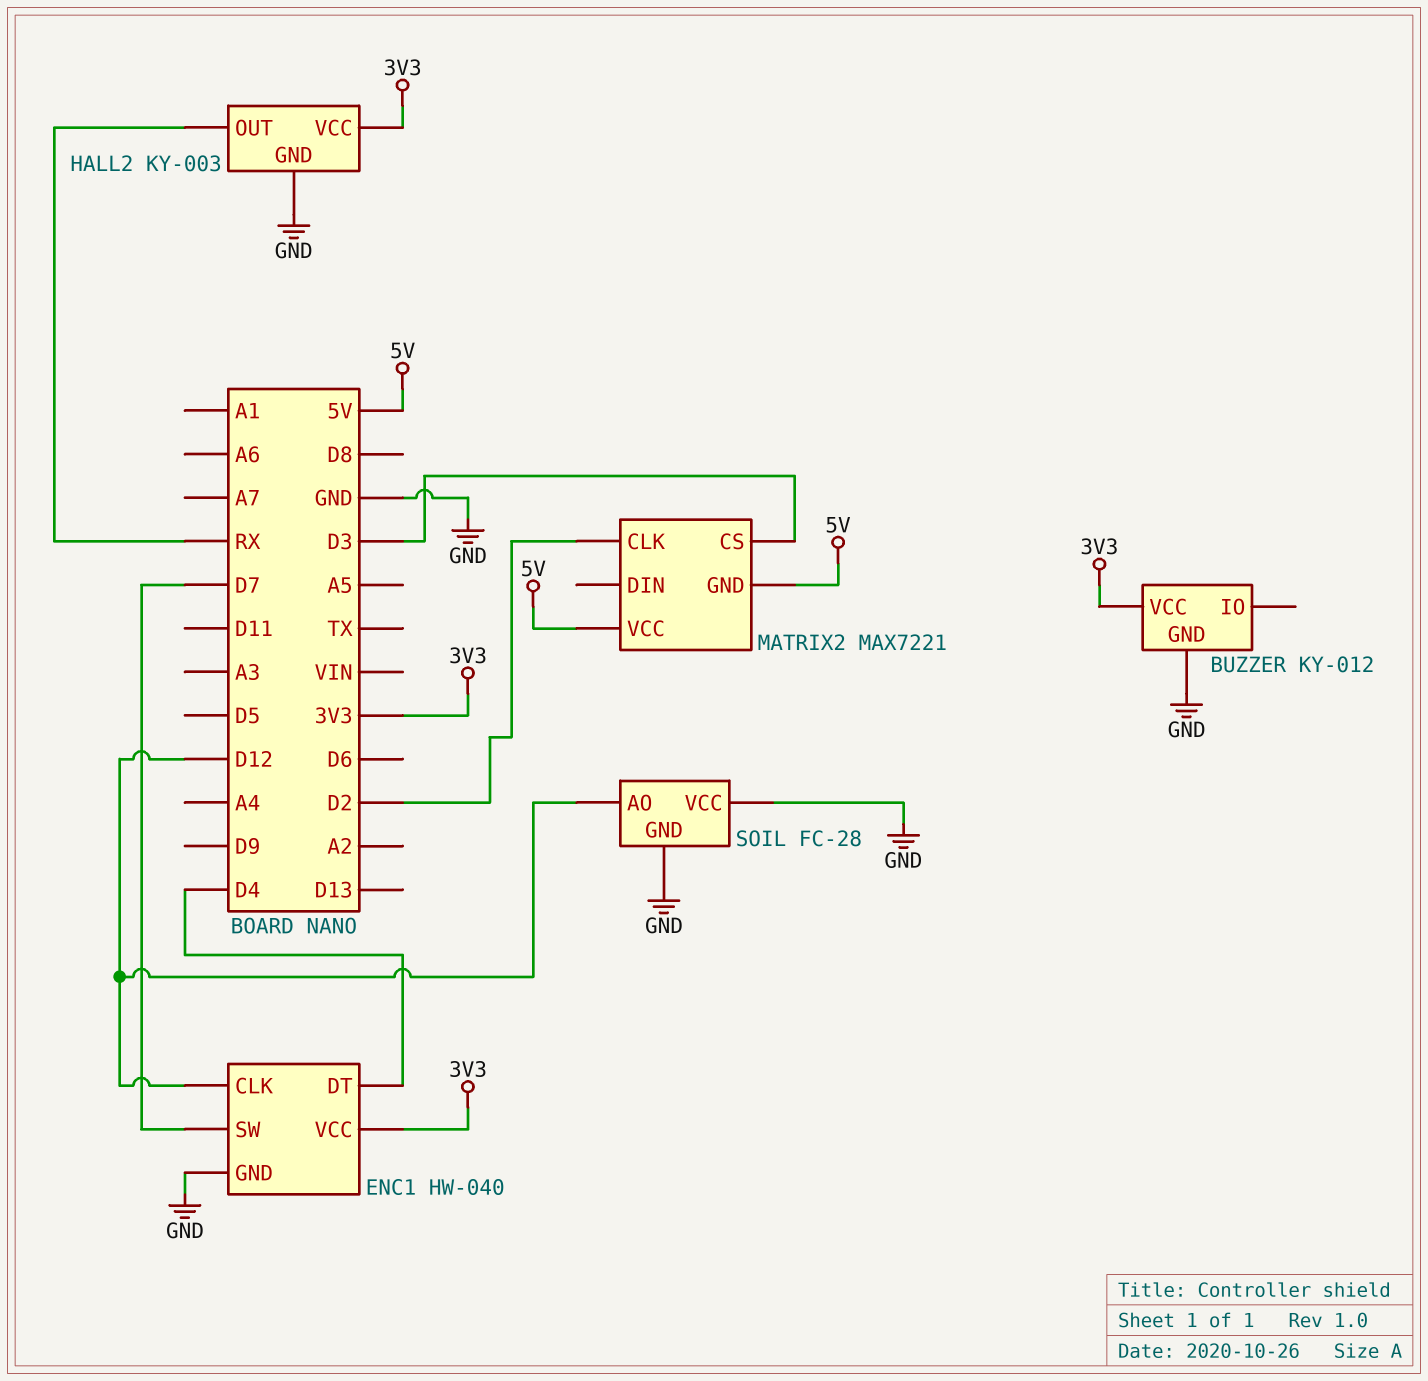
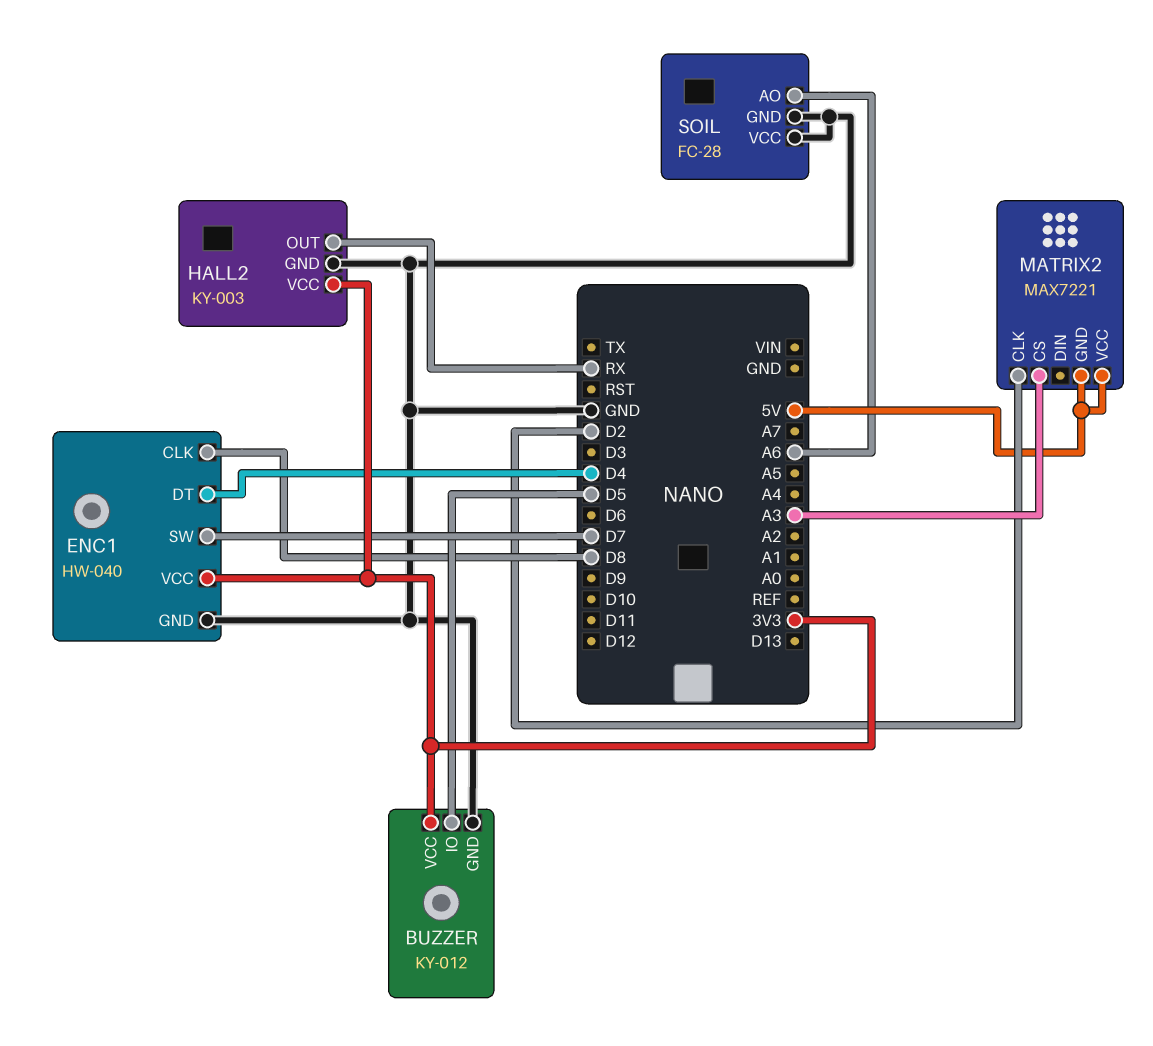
BUZZER pin IO: none -> D5
ENC1 pin CLK: D12 -> D8
MATRIX2 pin CS: D3 -> A3
SOIL pin AO: D12 -> A6

